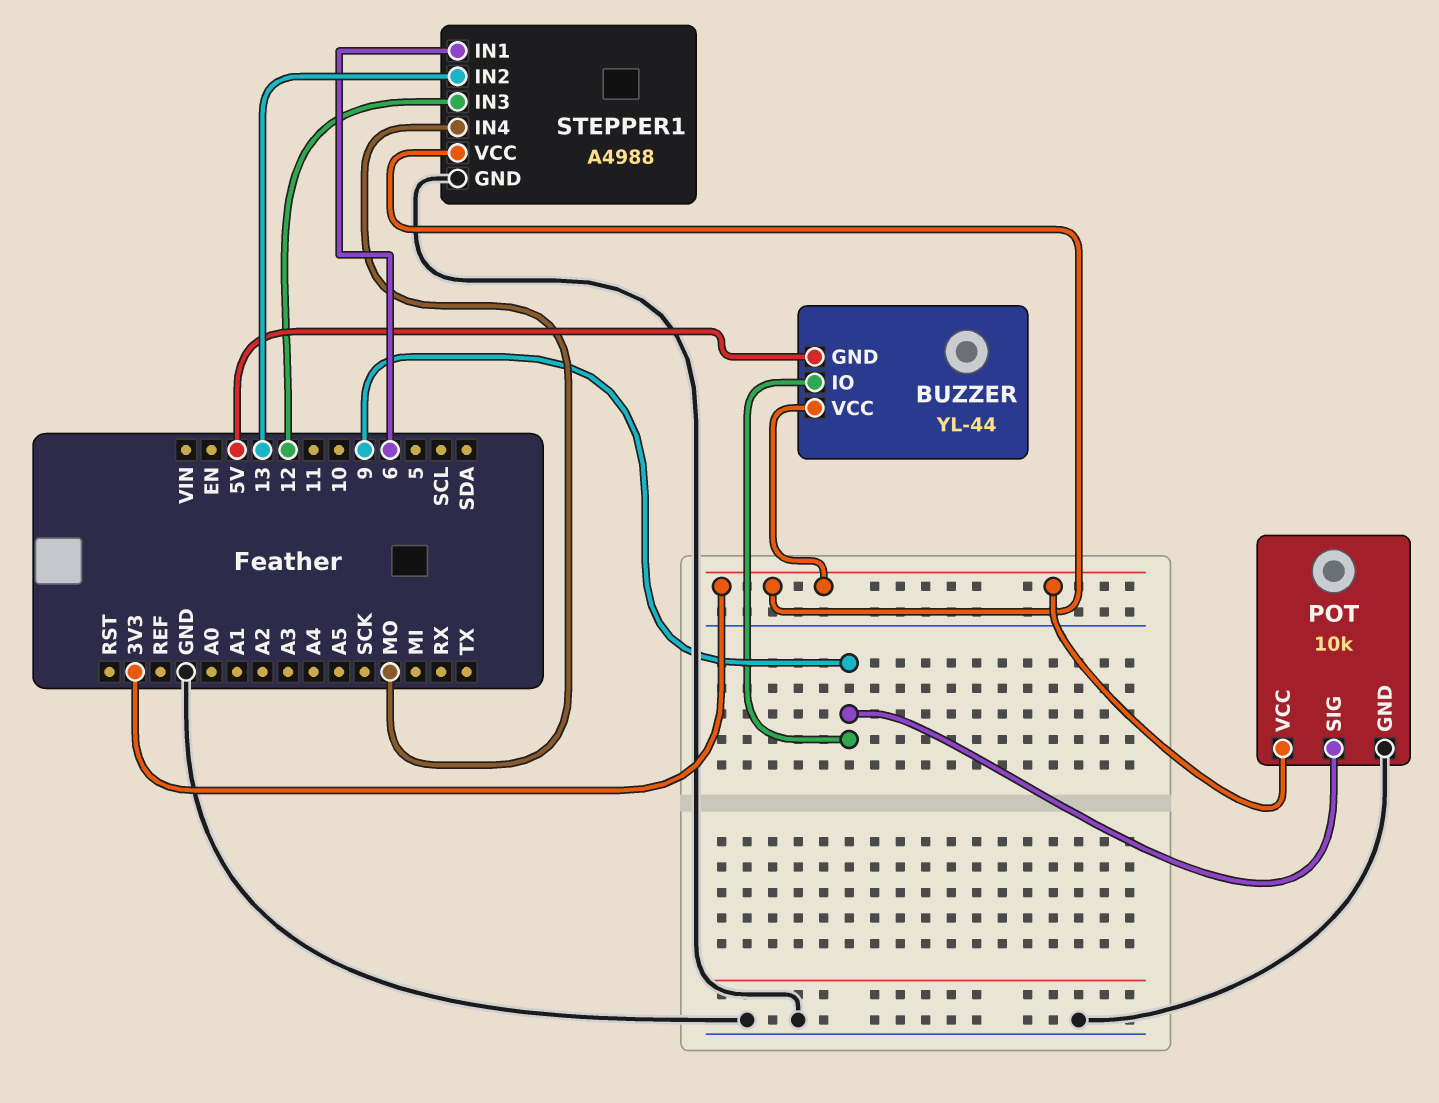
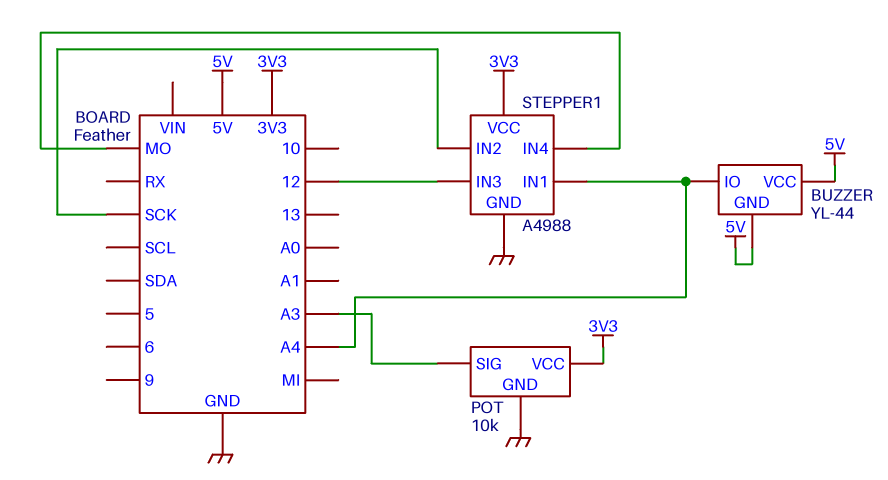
BUZZER pin IO: 9 -> A4
BUZZER pin VCC: 3V3 -> 5V
POT pin SIG: 9 -> A3
STEPPER1 pin IN1: 6 -> A4
STEPPER1 pin IN2: 13 -> SCK

